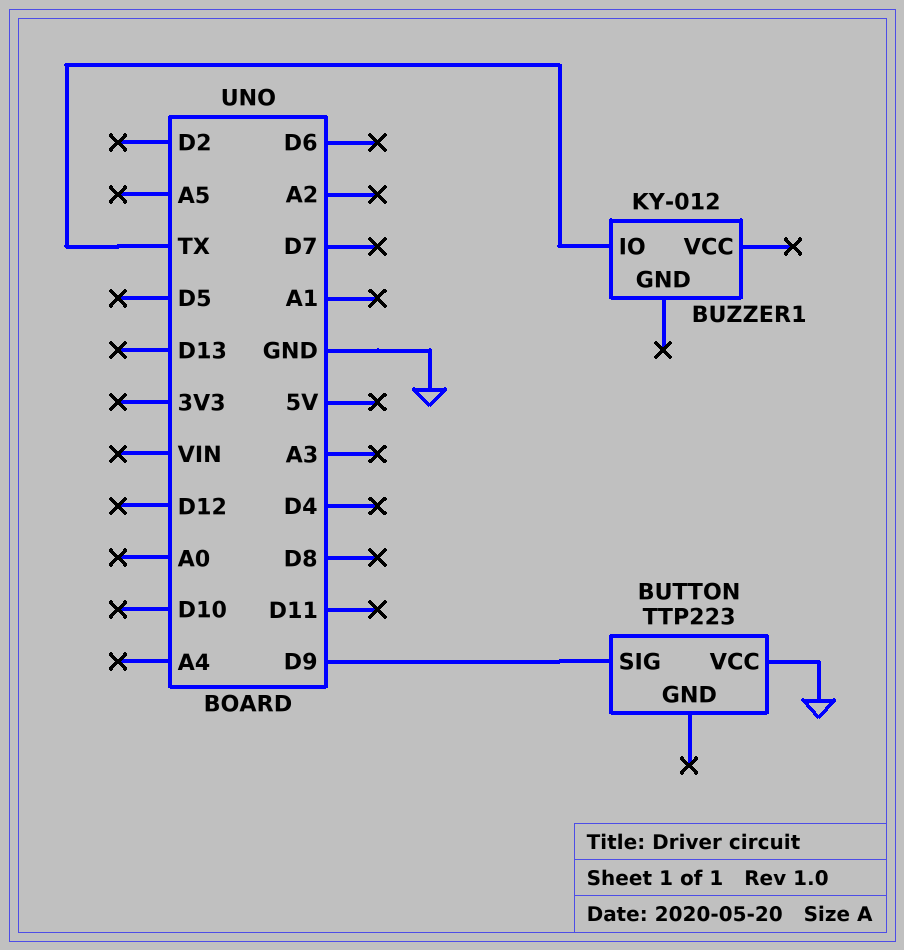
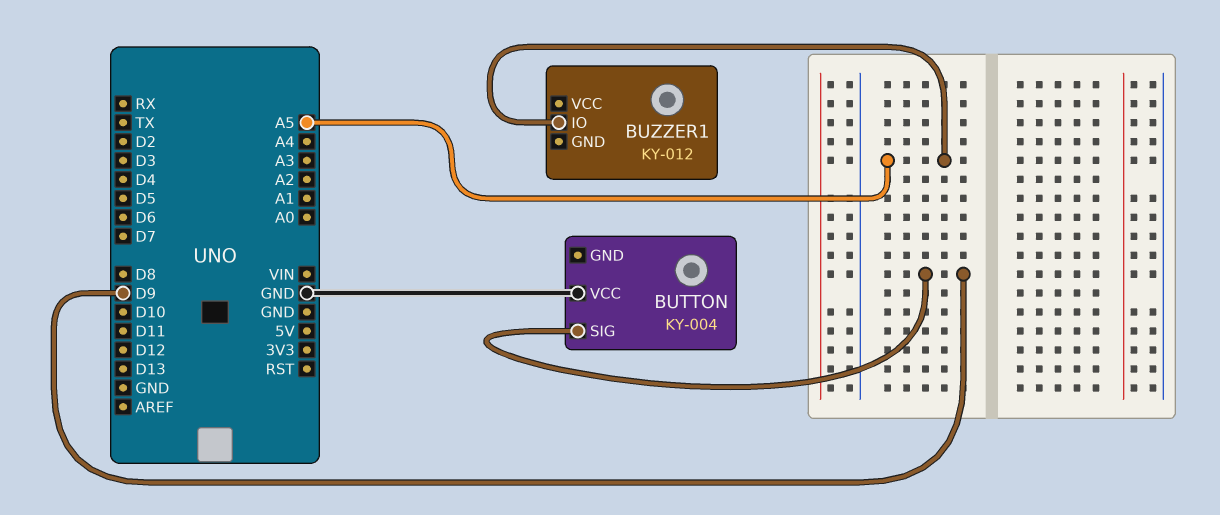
BUTTON: TTP223 -> KY-004
BUZZER1 pin IO: TX -> A5

